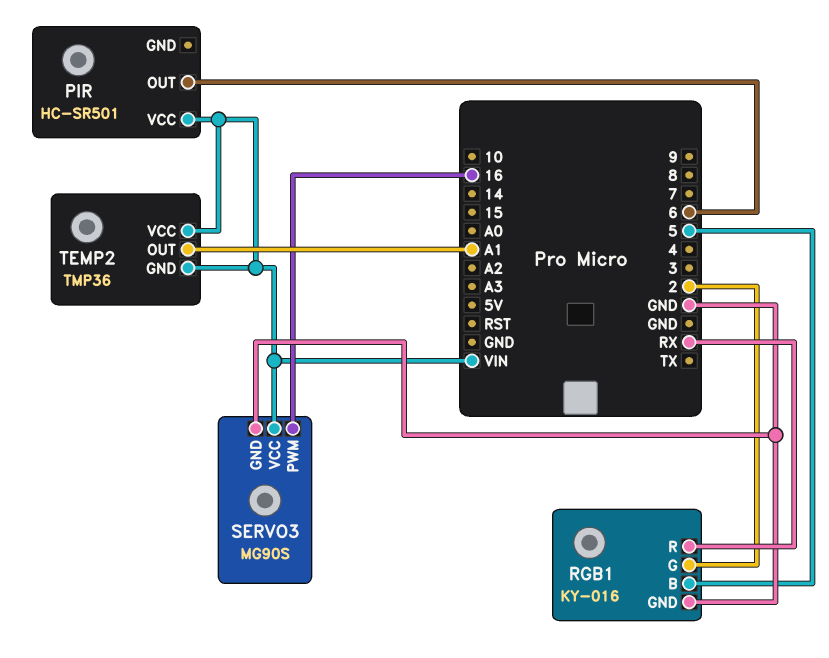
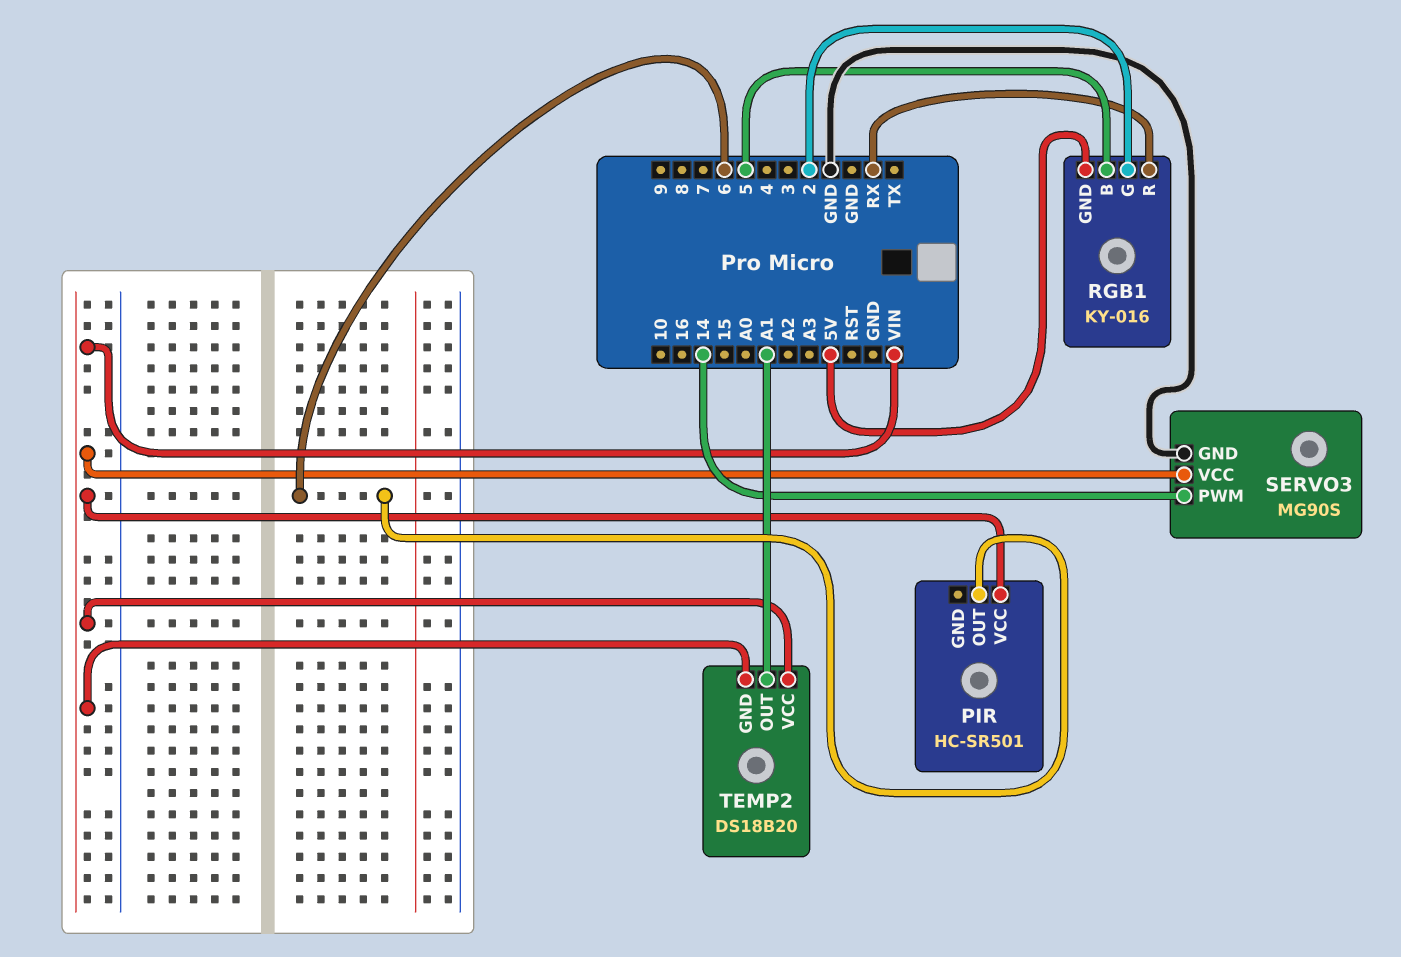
RGB1 pin GND: GND -> 5V
SERVO3 pin PWM: 16 -> 14
TEMP2: TMP36 -> DS18B20

